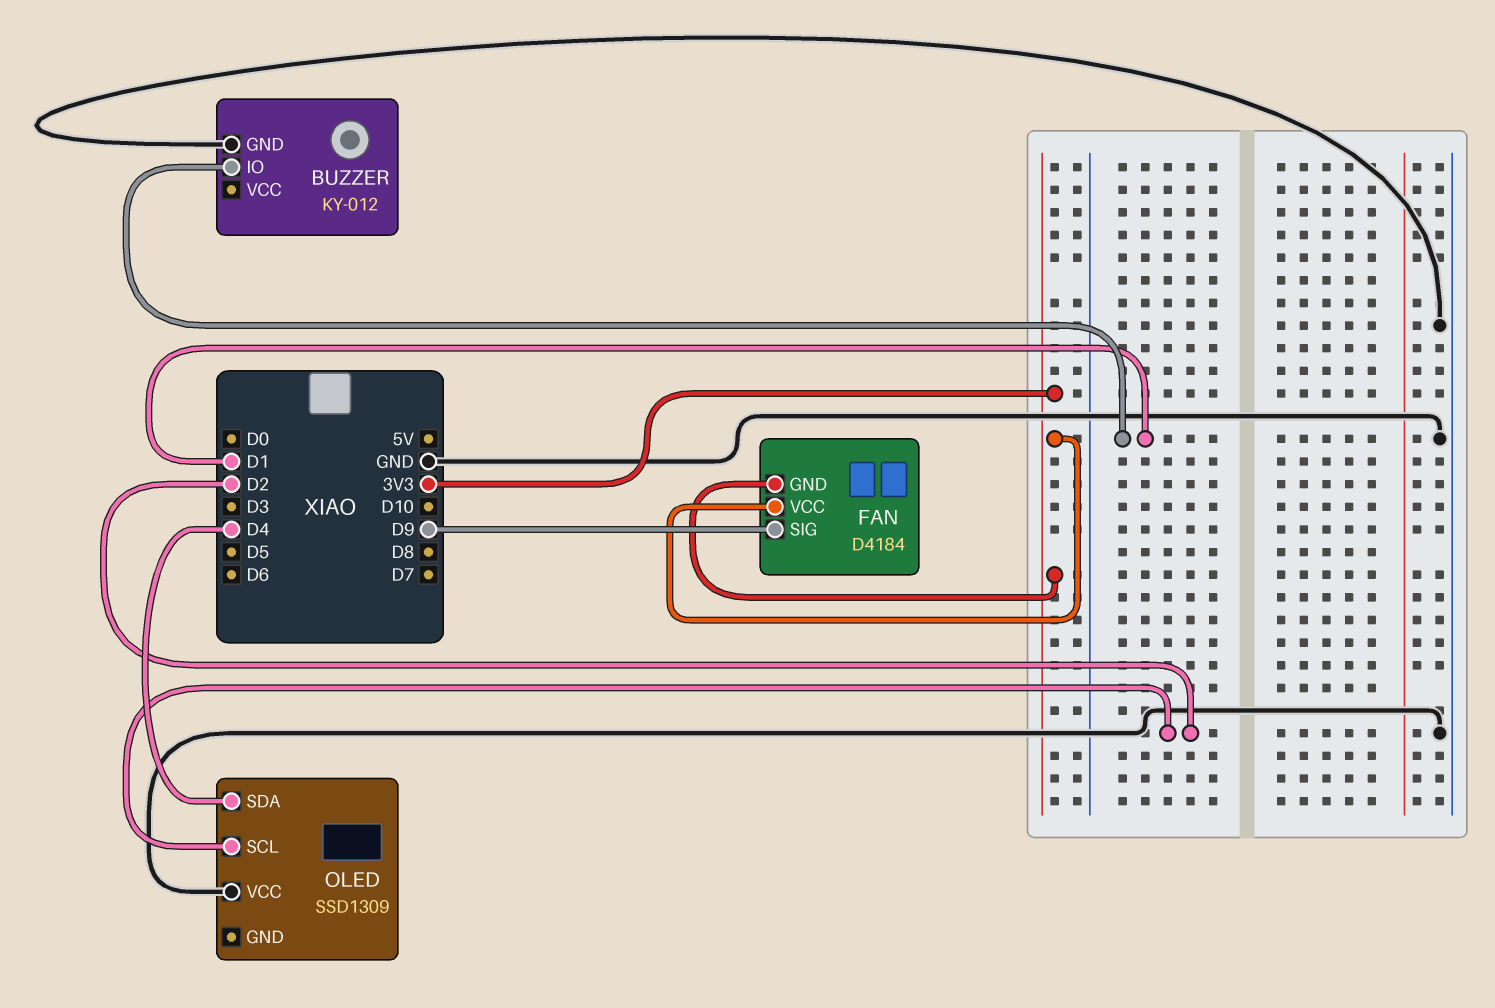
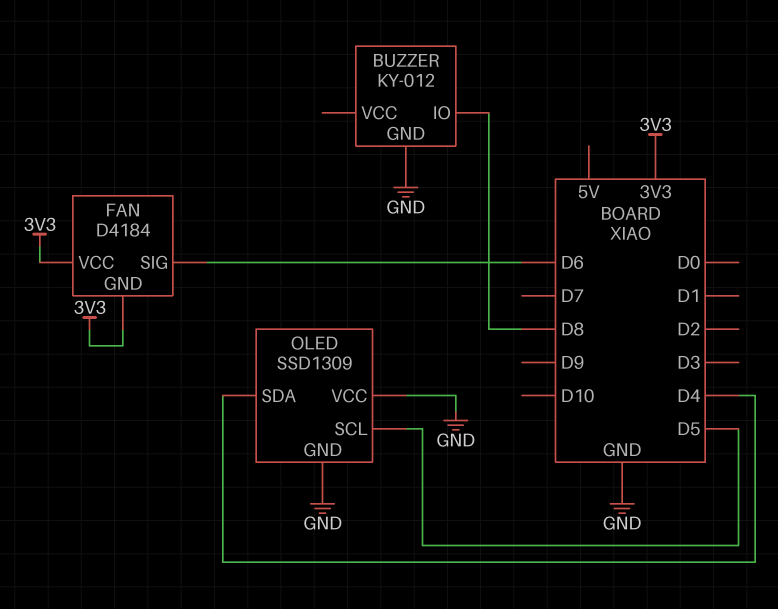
BUZZER pin IO: D1 -> D8
FAN pin SIG: D9 -> D6
OLED pin GND: none -> GND
OLED pin SCL: D2 -> D5

